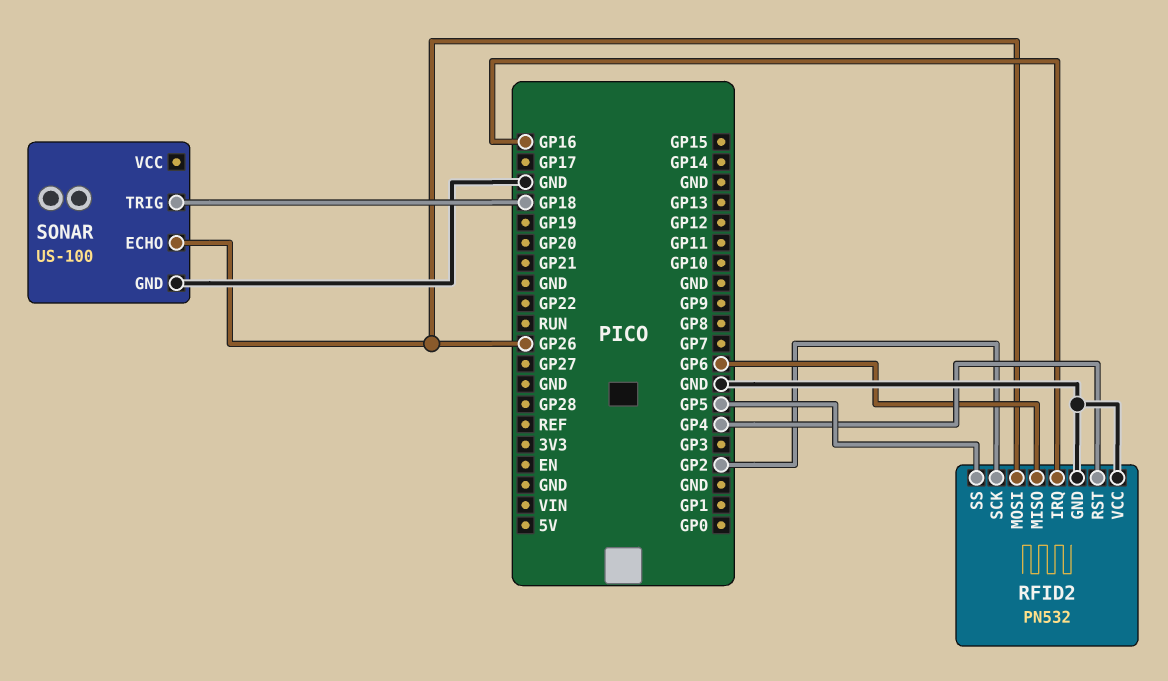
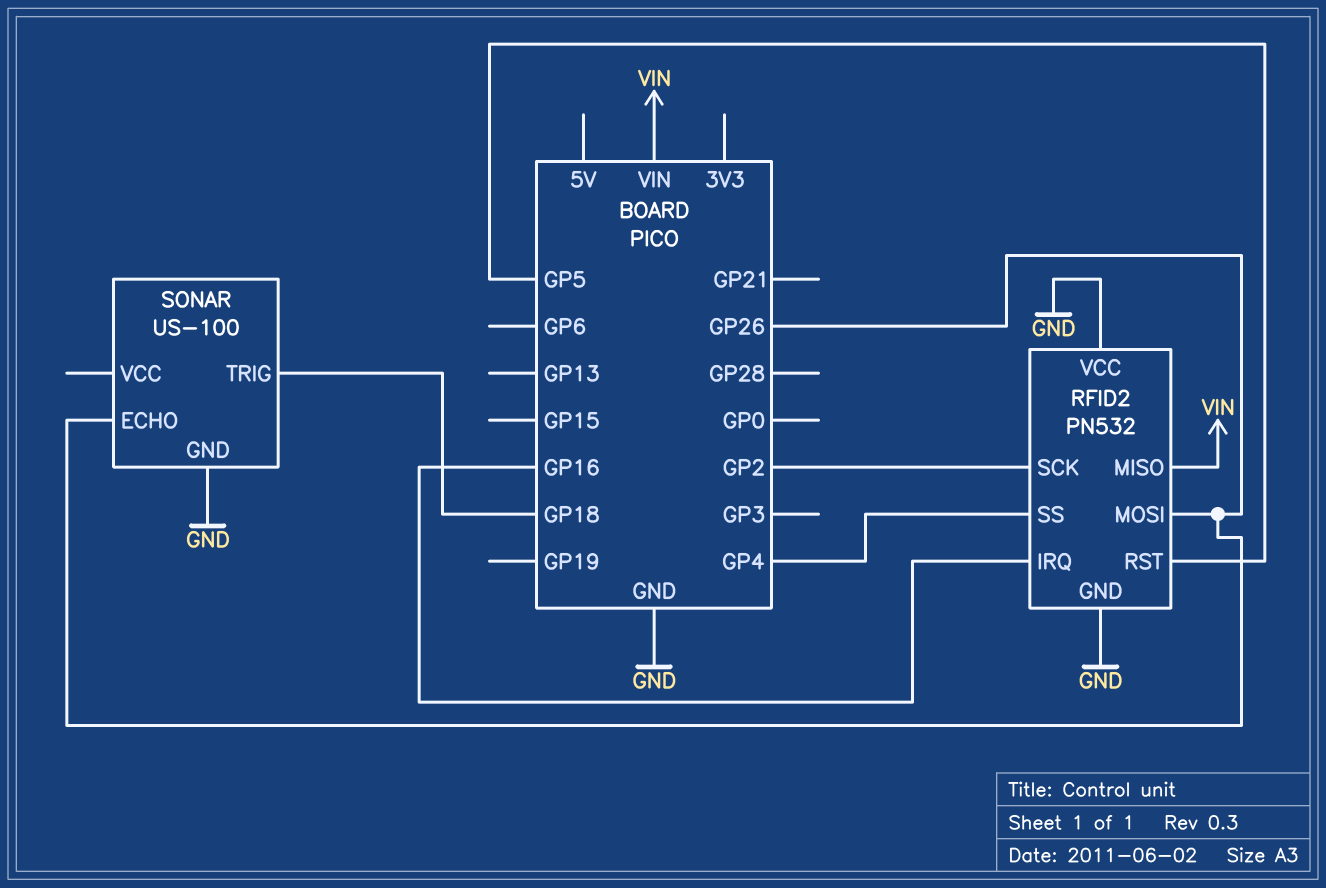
RFID2 pin MISO: GP6 -> VIN
RFID2 pin RST: GP4 -> GP5
RFID2 pin SS: GP5 -> GP4

